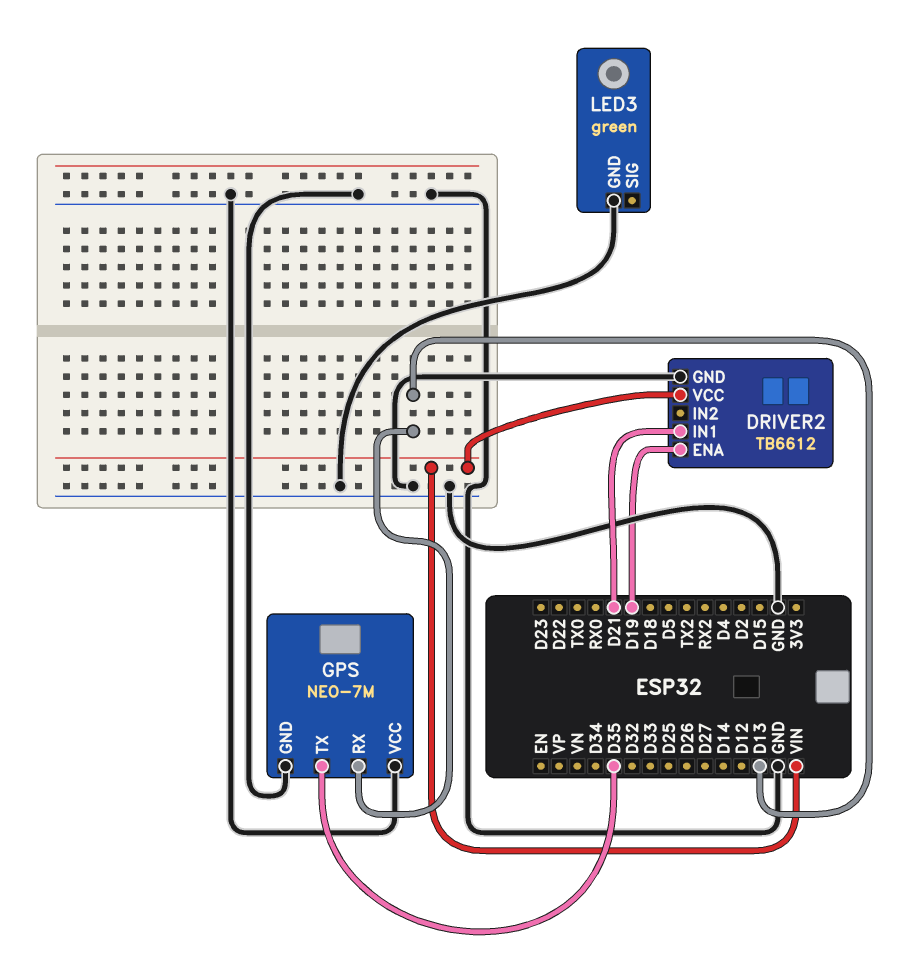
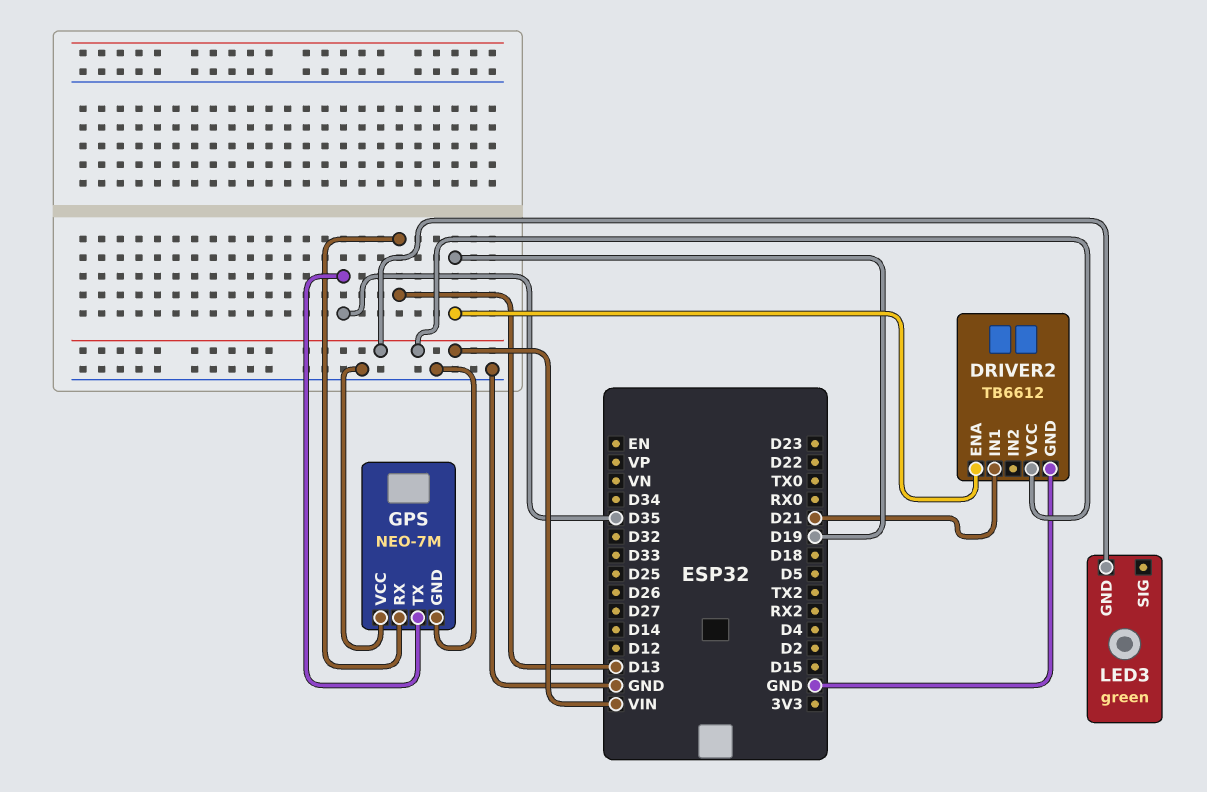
LED3 pin GND: GND -> VIN

